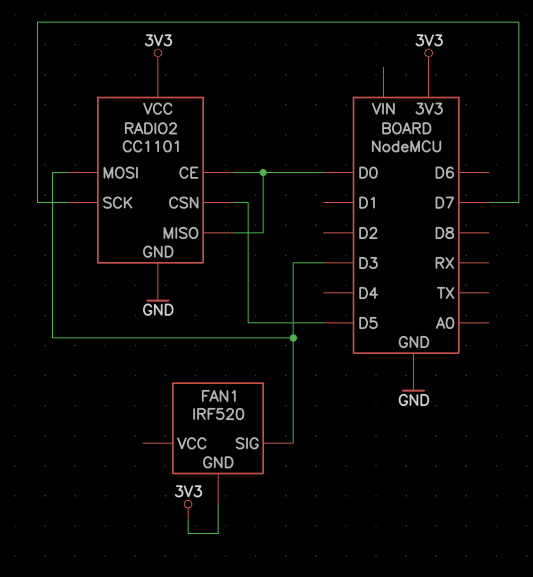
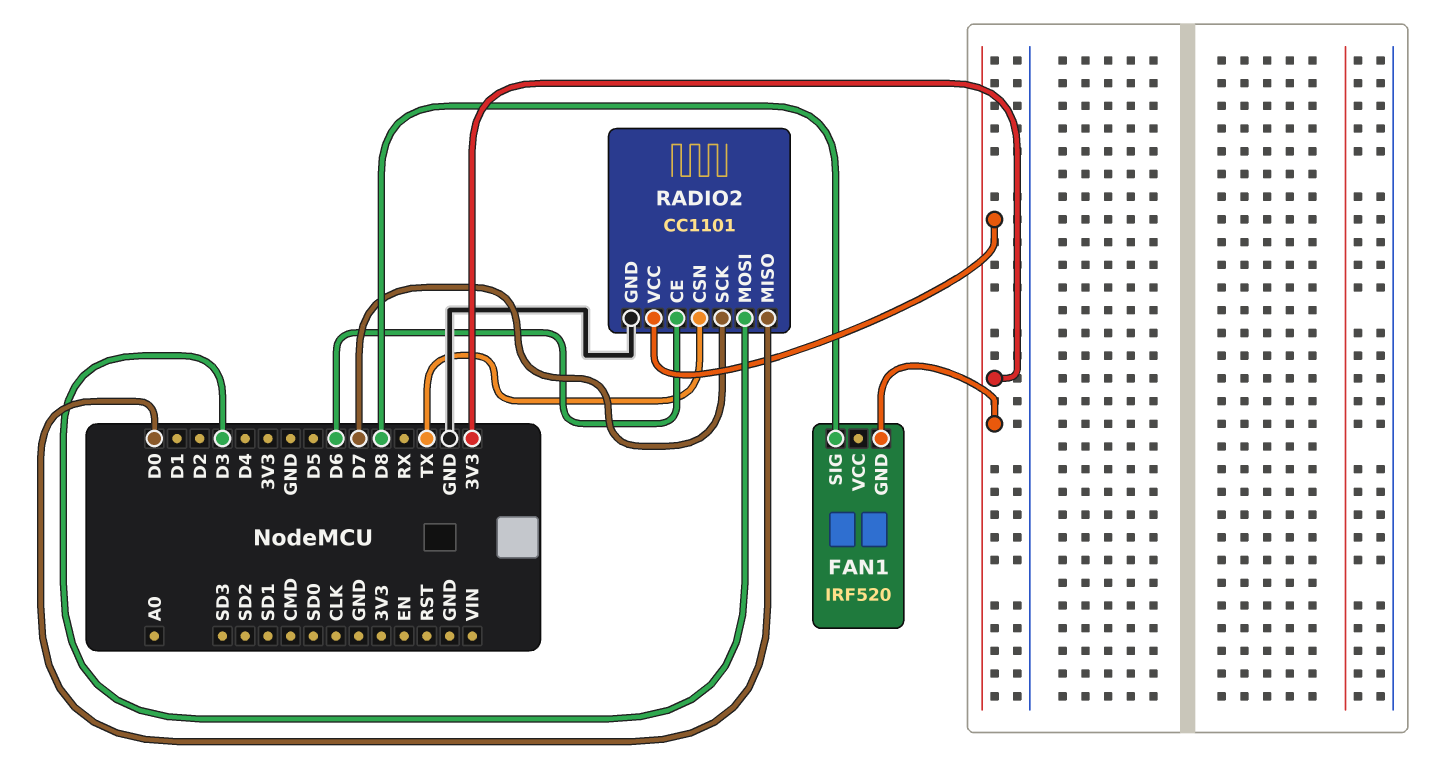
FAN1 pin SIG: D3 -> D8
RADIO2 pin CE: D0 -> D6
RADIO2 pin CSN: D5 -> TX

